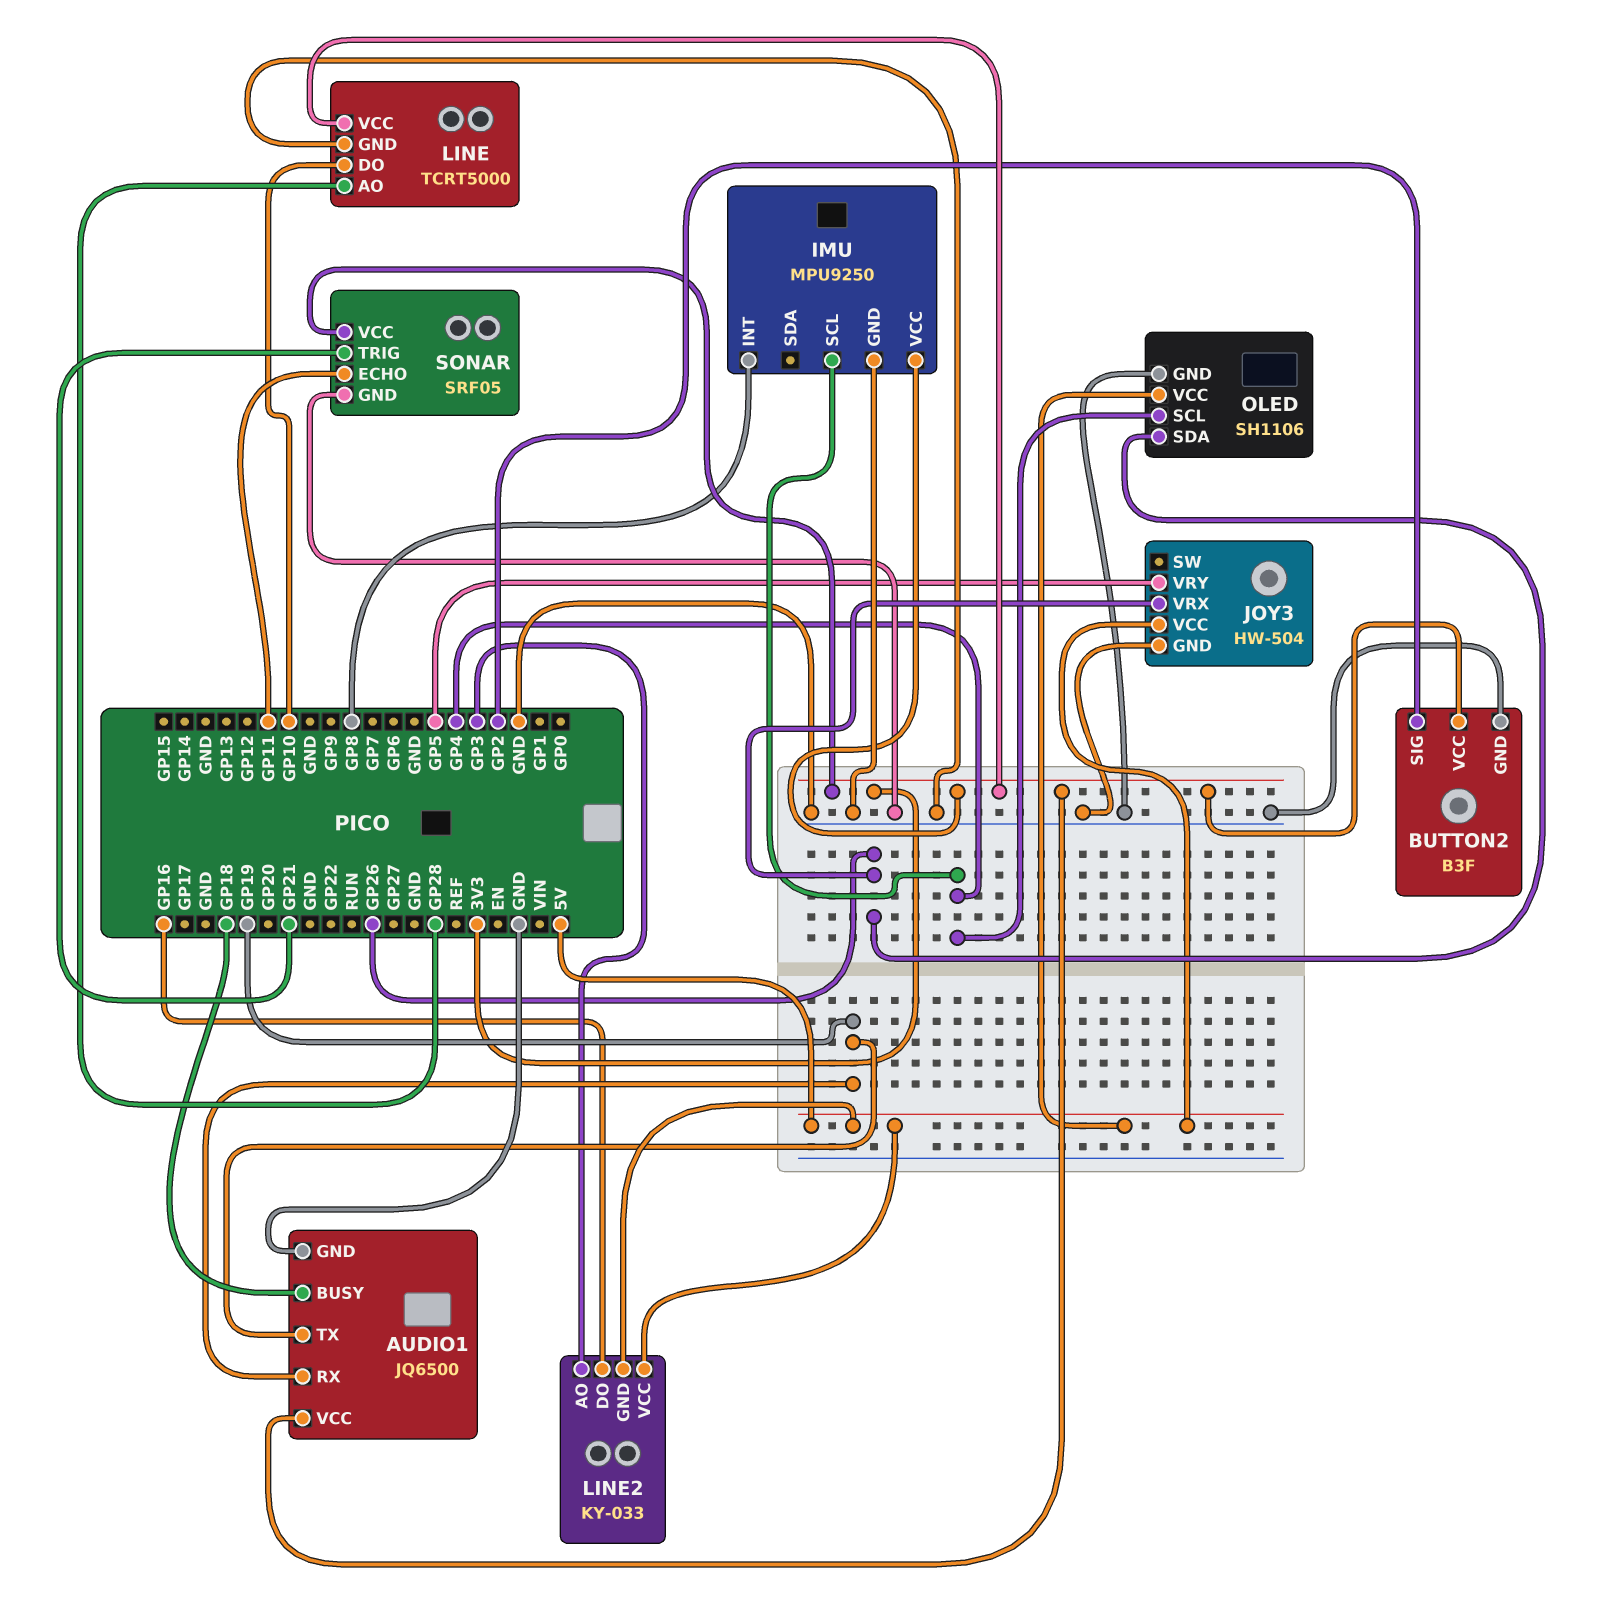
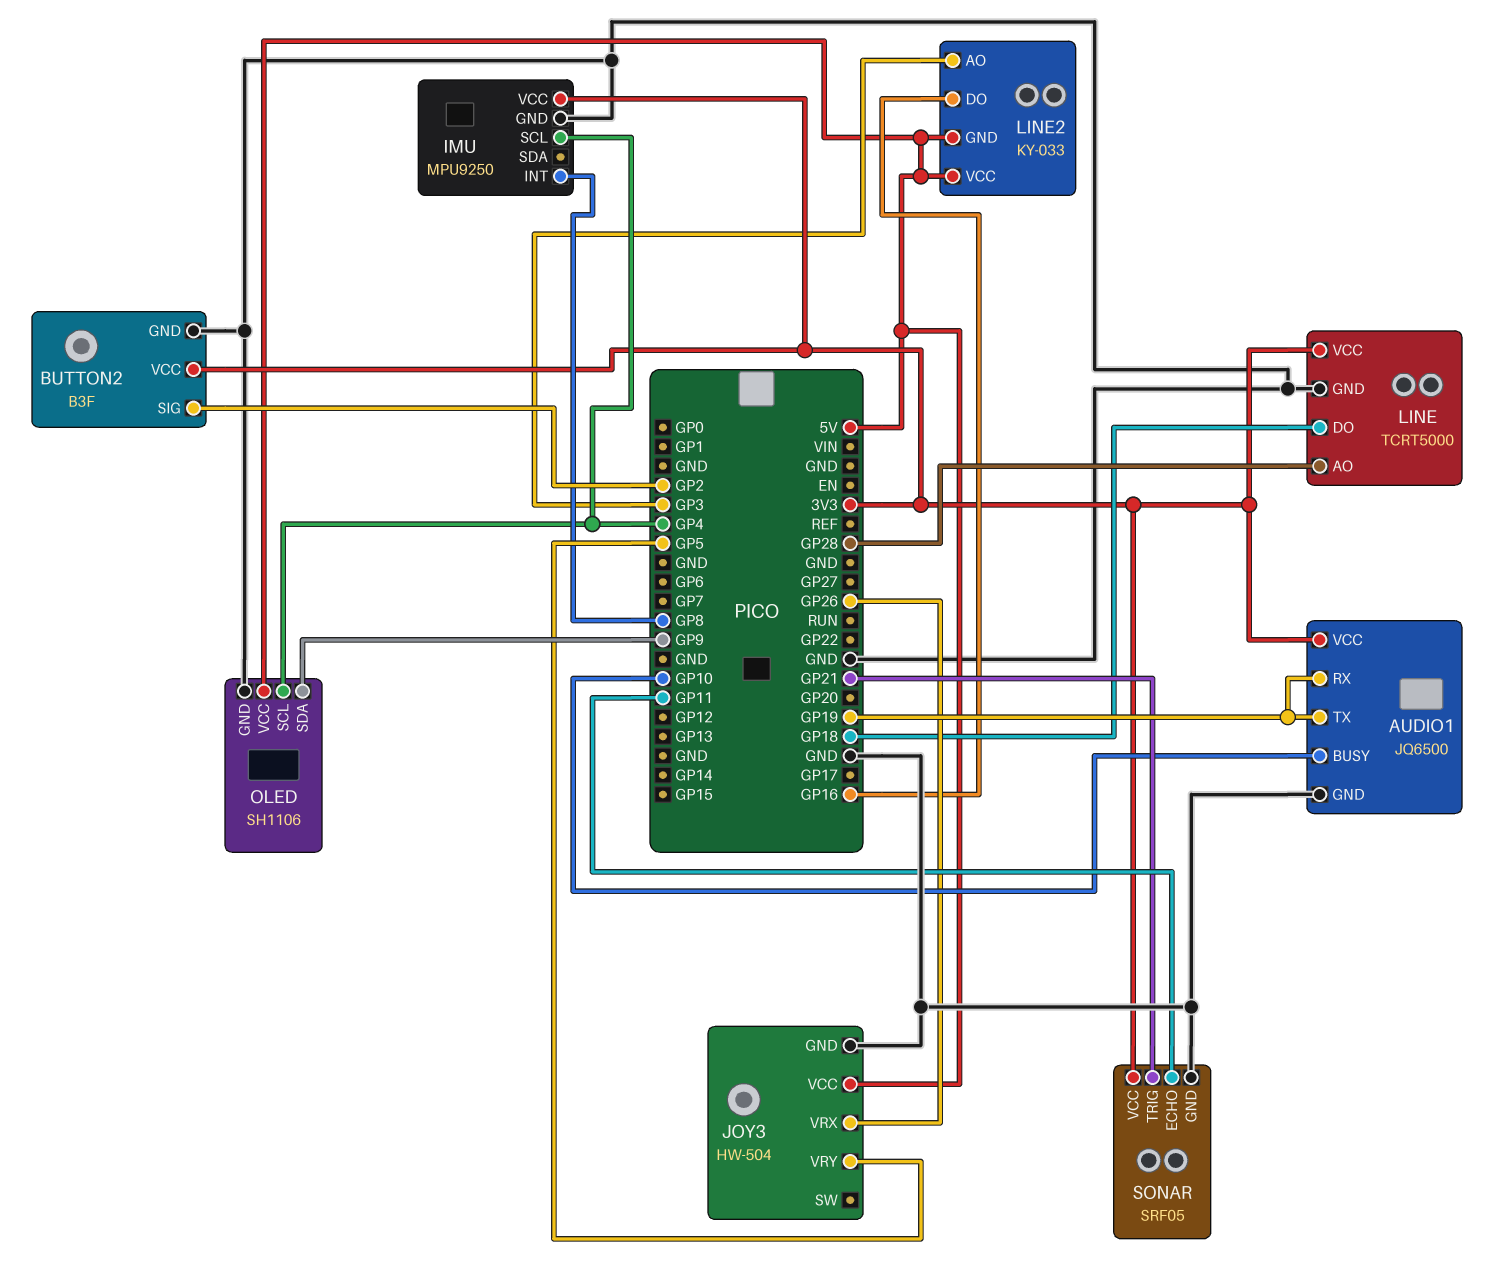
AUDIO1 pin BUSY: GP18 -> GP10
LINE pin DO: GP10 -> GP18
OLED pin SDA: GP26 -> GP9

